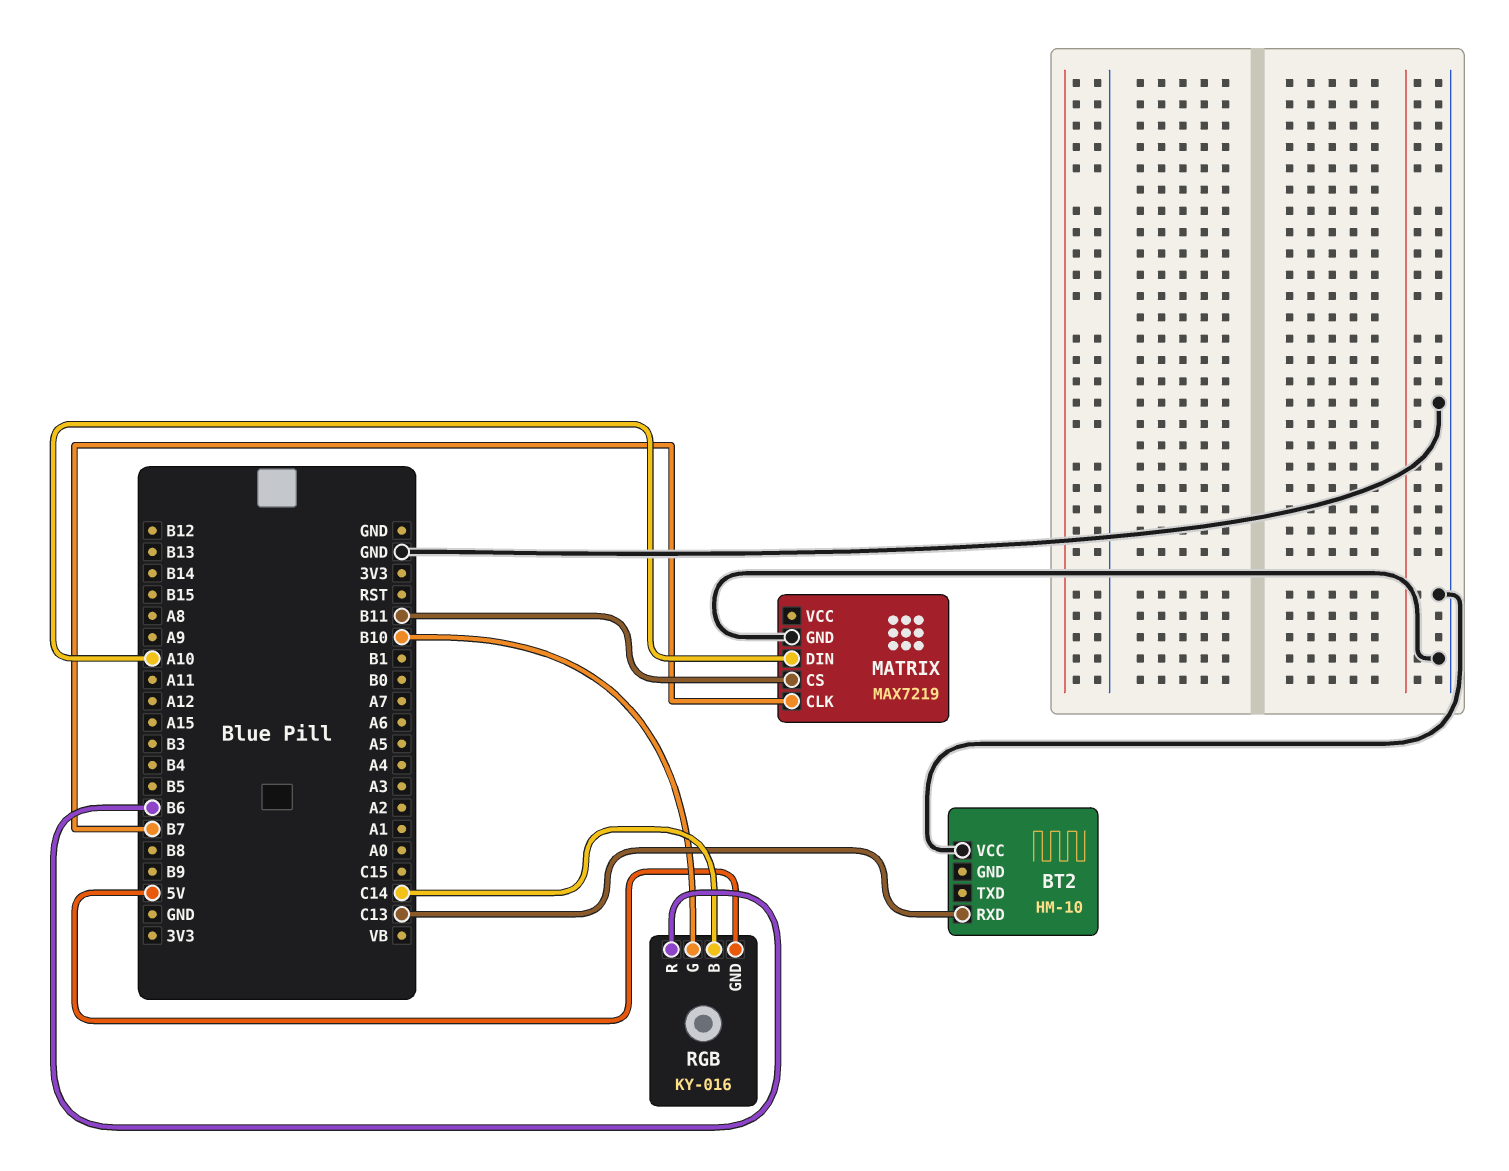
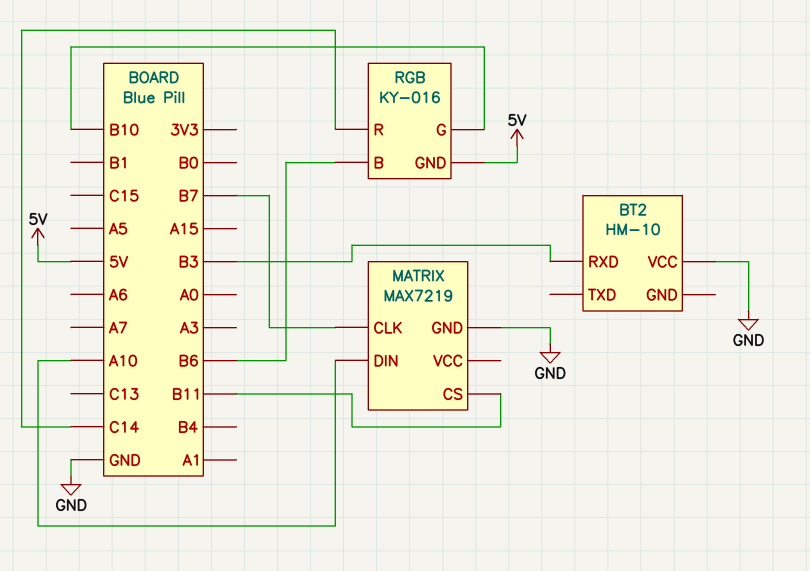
BT2 pin RXD: C13 -> B3
RGB pin B: C14 -> B6
RGB pin R: B6 -> C14

